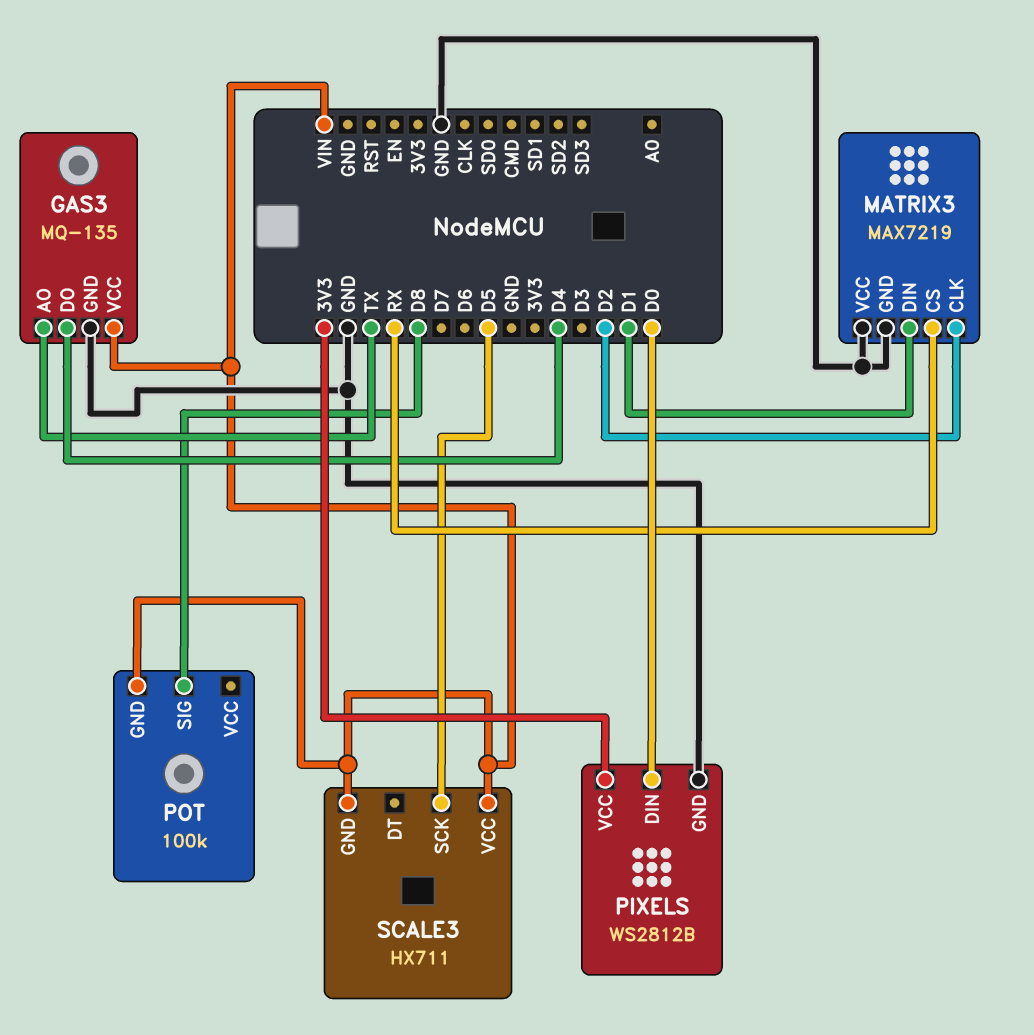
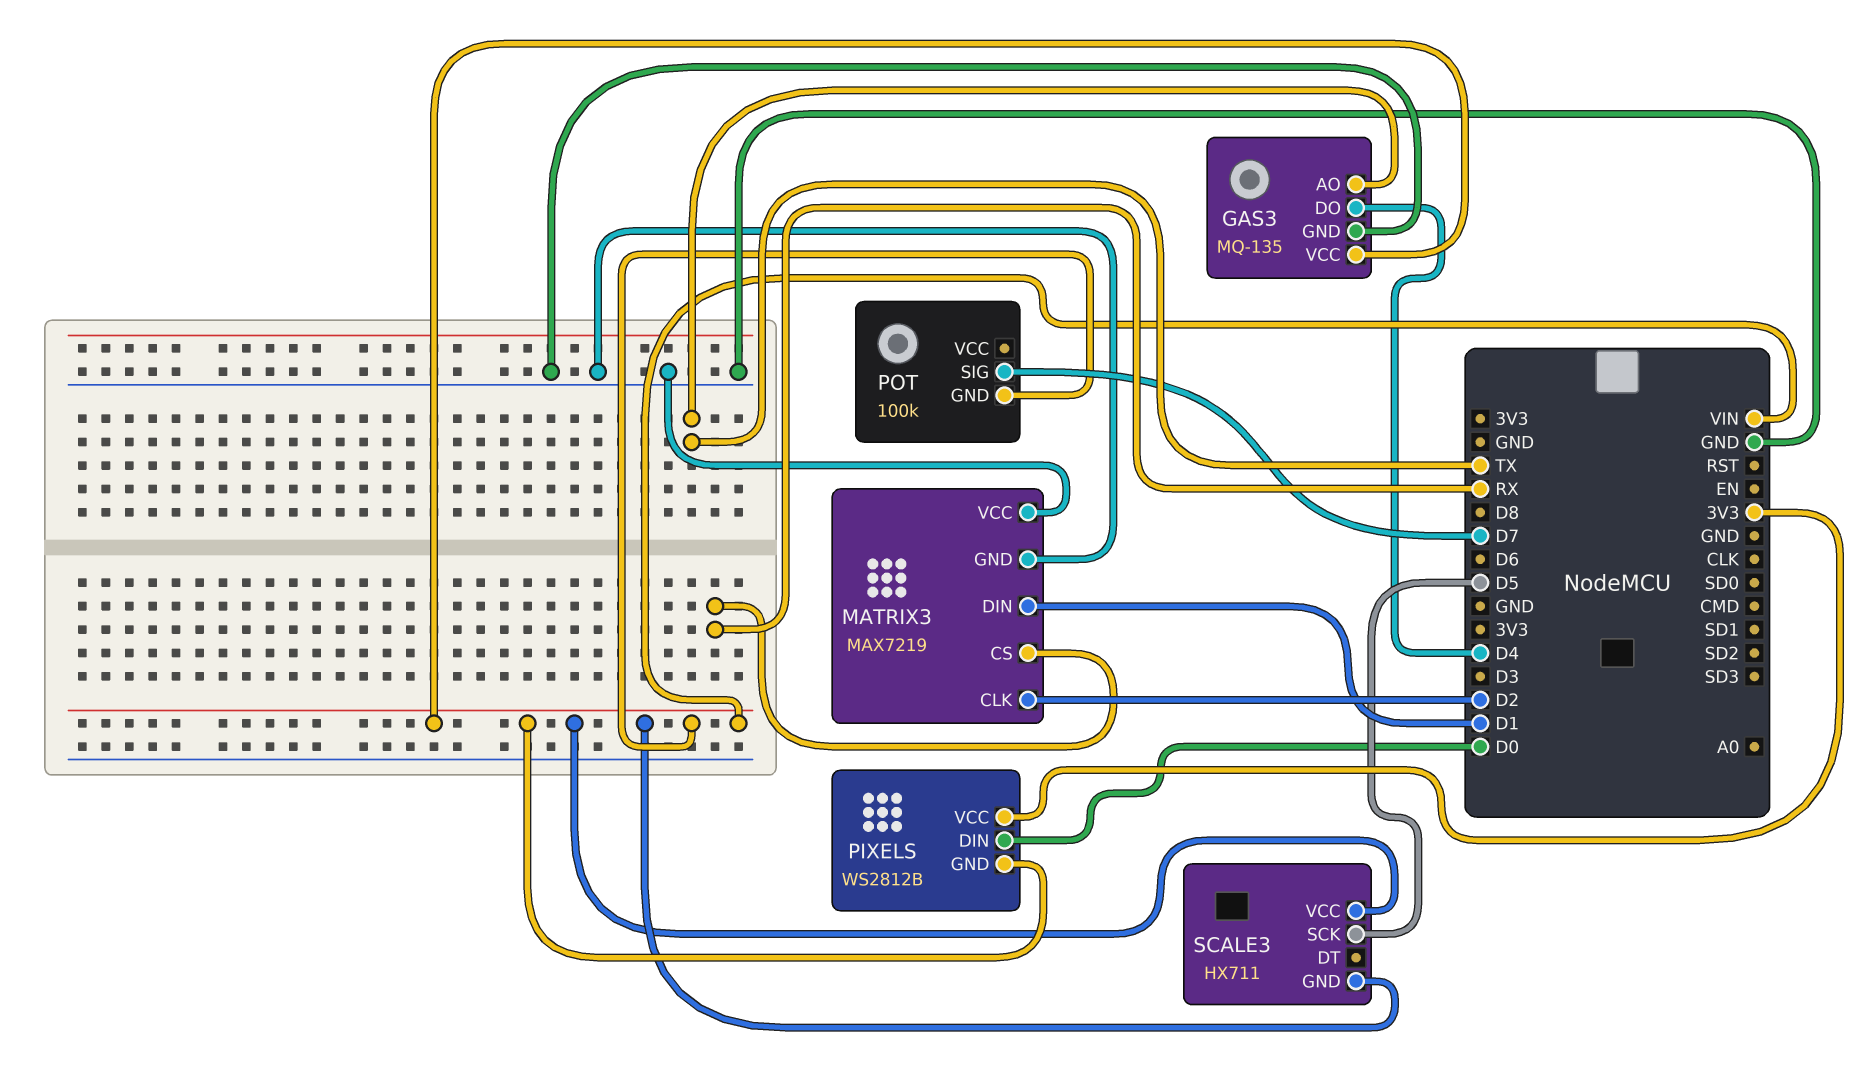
PIXELS pin GND: GND -> VIN
POT pin SIG: D8 -> D7

